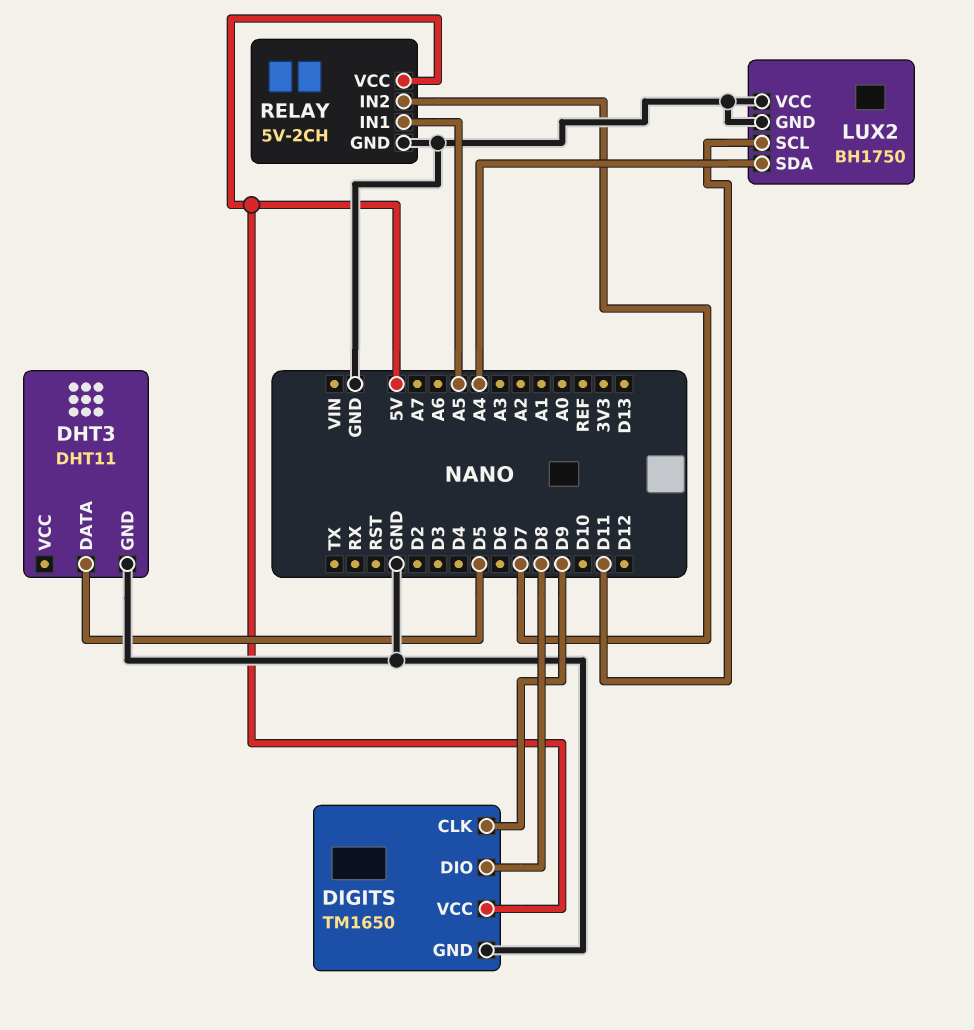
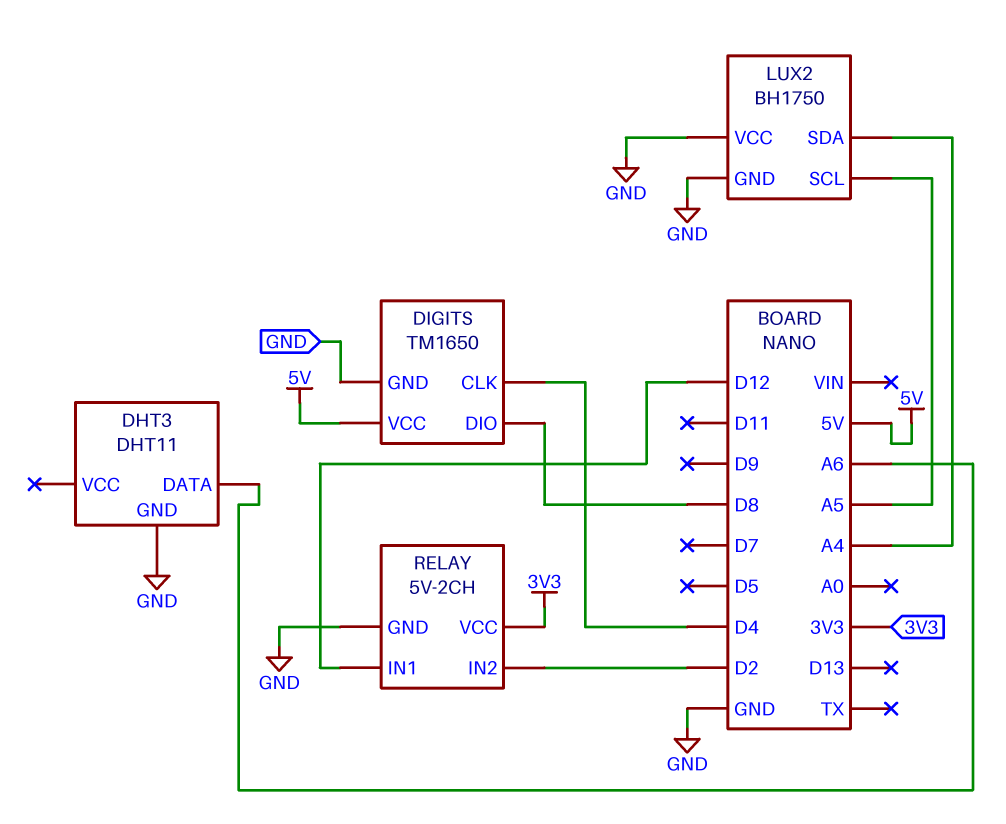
DHT3 pin DATA: D5 -> A6
DIGITS pin CLK: D9 -> D4
LUX2 pin SCL: D11 -> A5
RELAY pin IN1: A5 -> D12
RELAY pin IN2: D7 -> D2
RELAY pin VCC: 5V -> 3V3

